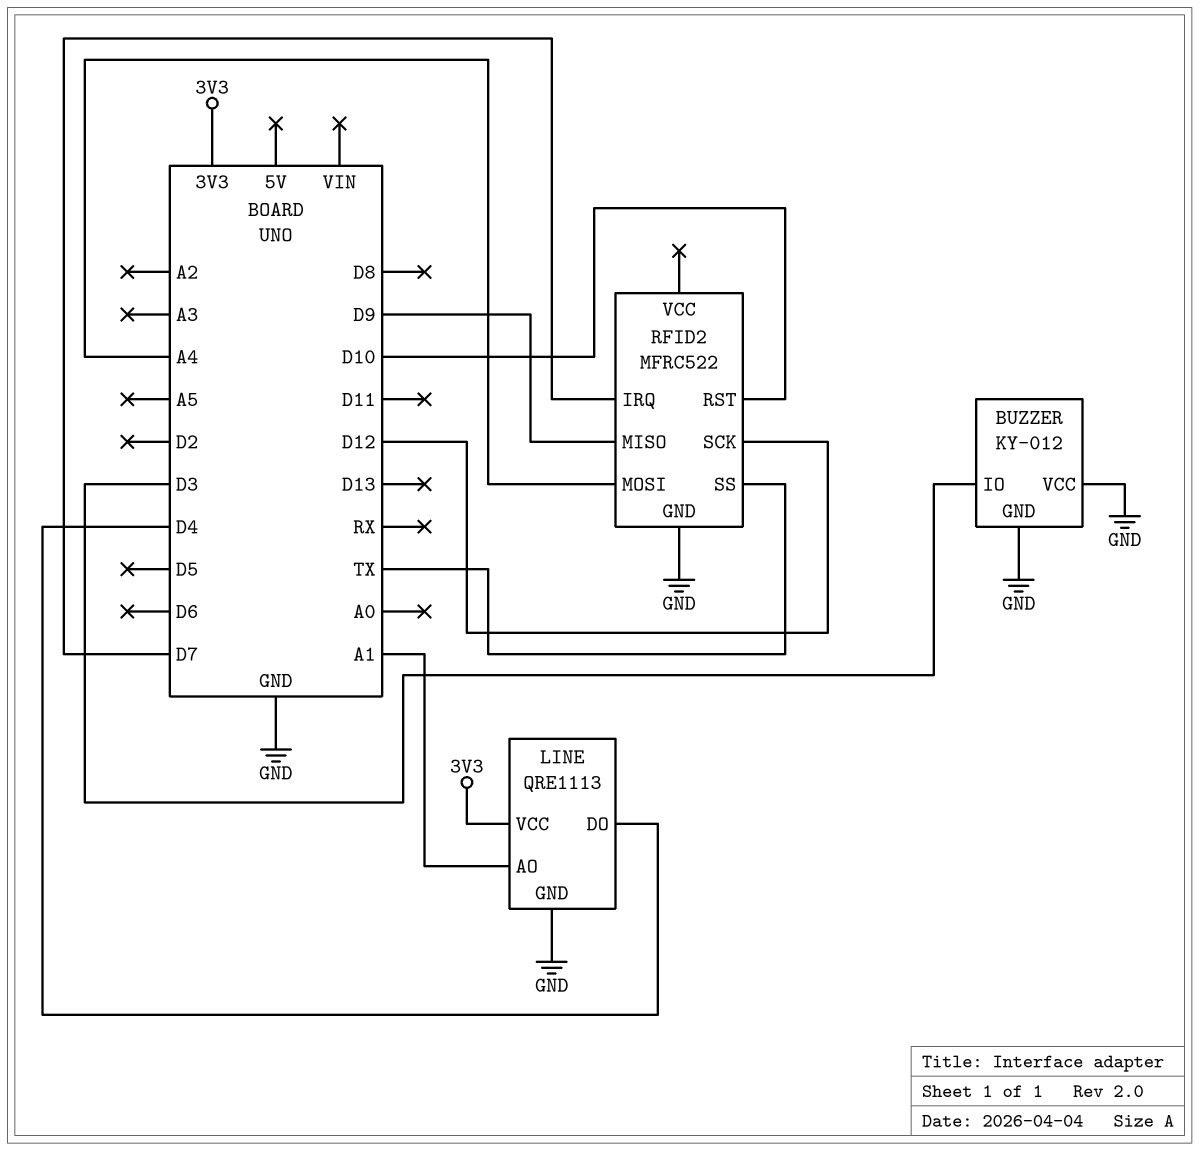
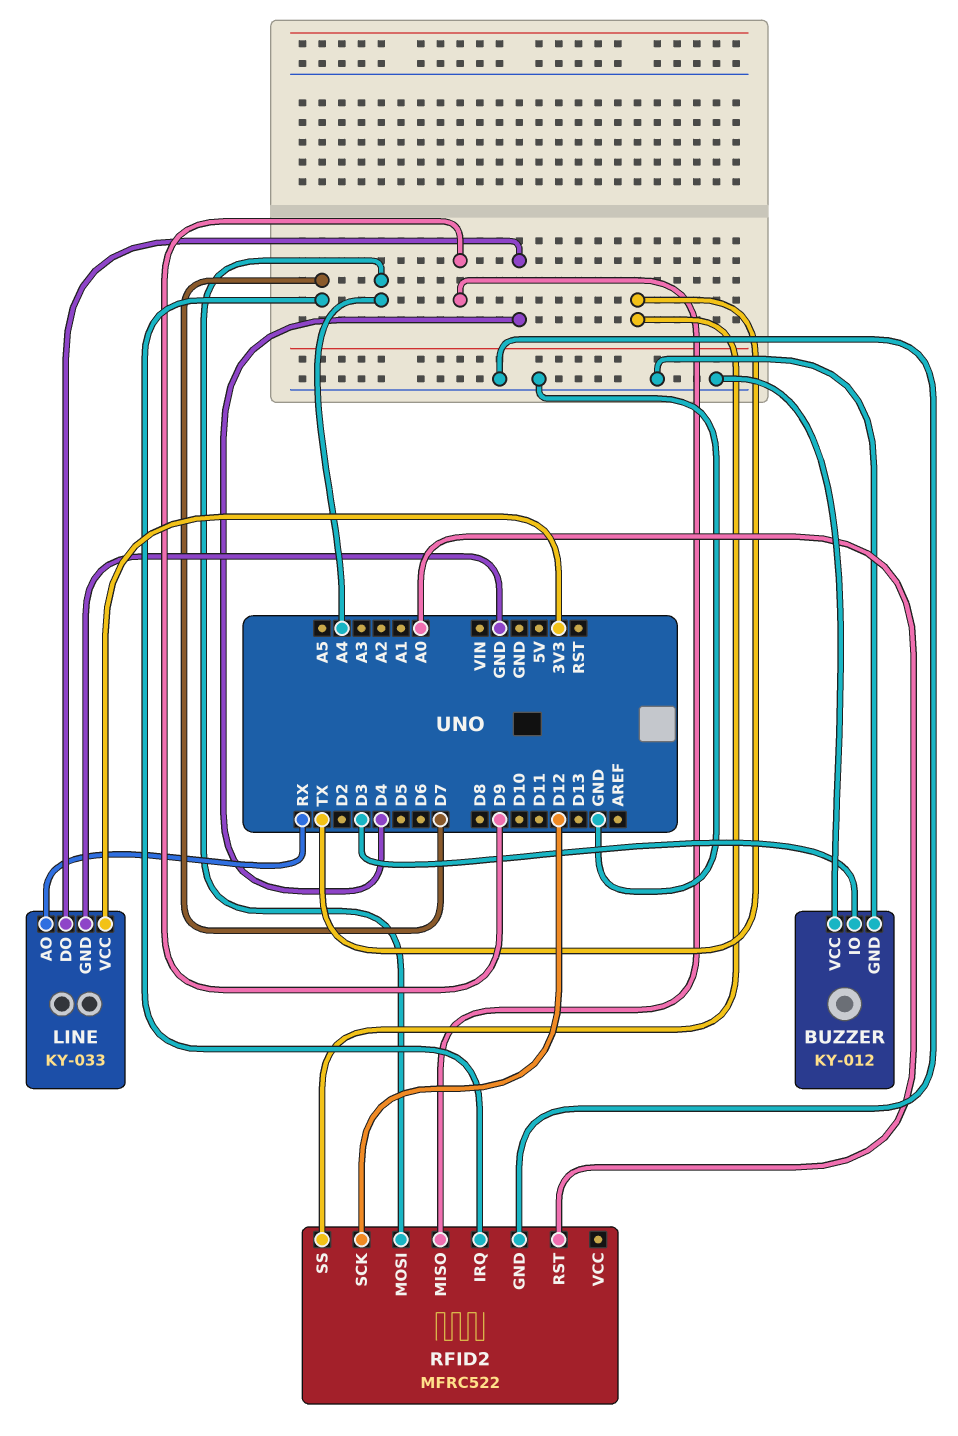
LINE: QRE1113 -> KY-033
LINE pin AO: A1 -> RX
RFID2 pin RST: D10 -> A0

